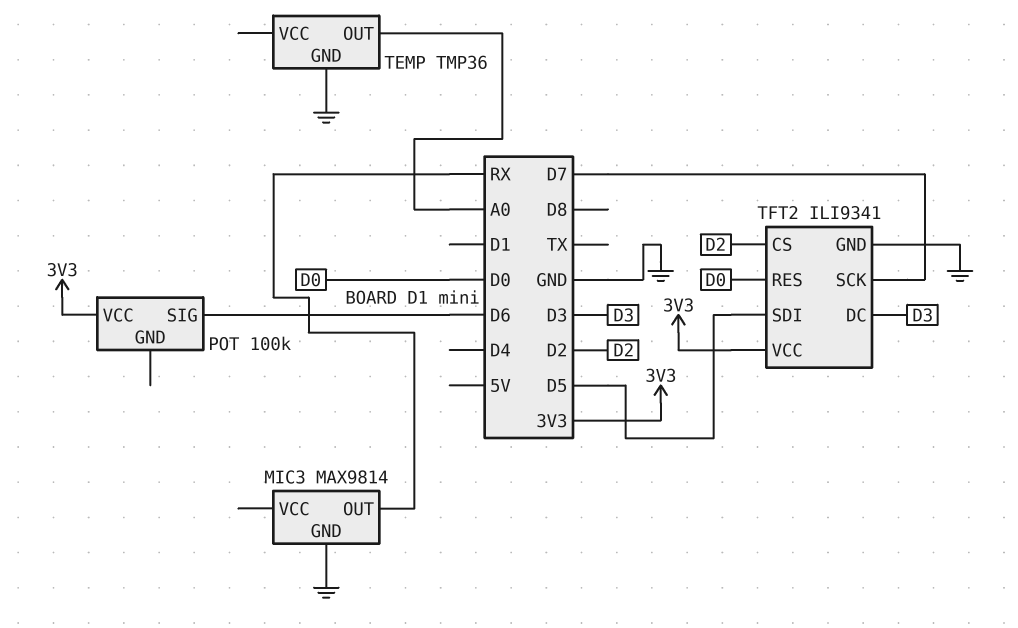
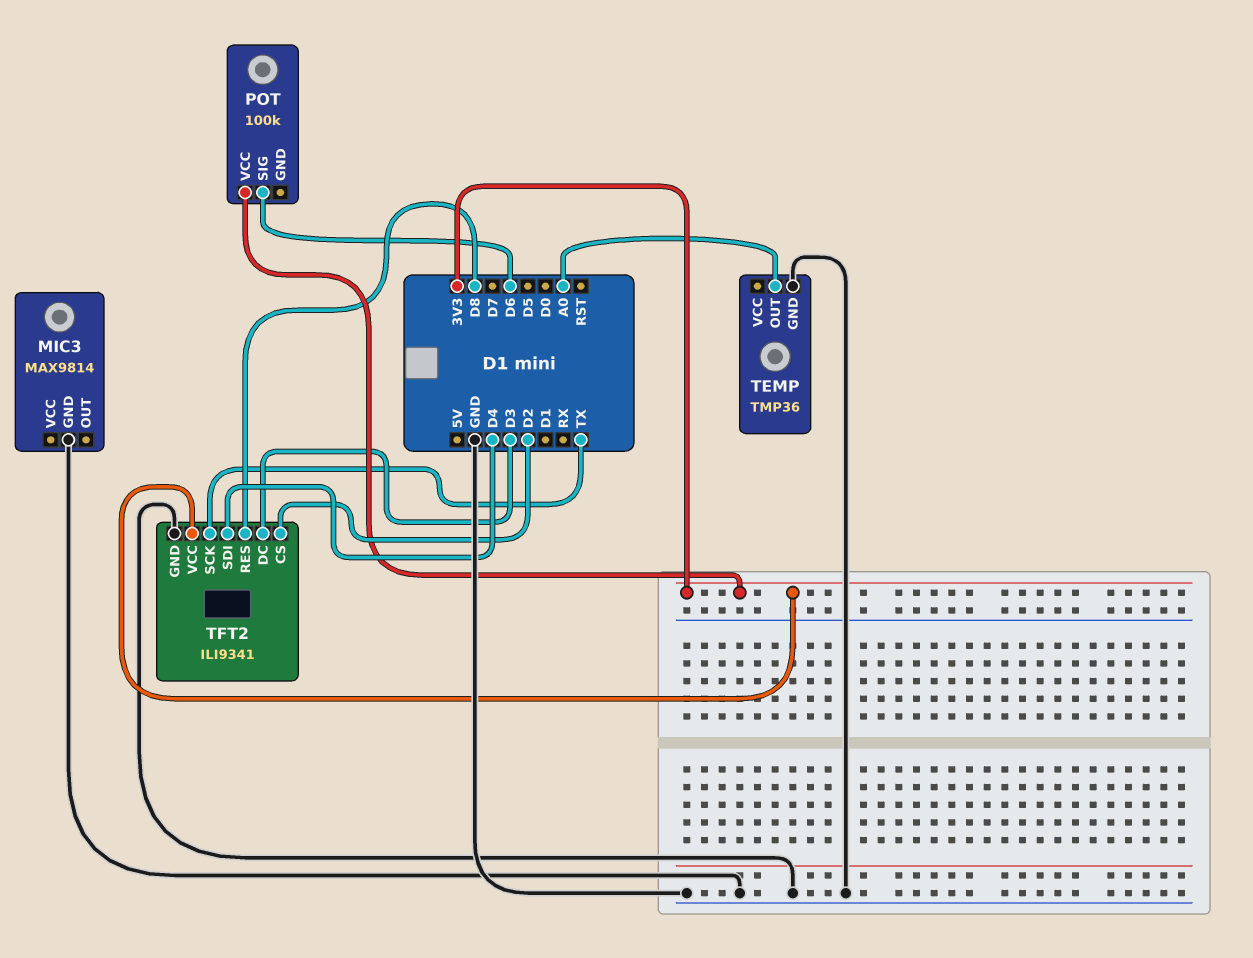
MIC3 pin OUT: RX -> none
TFT2 pin RES: D0 -> D8
TFT2 pin SCK: D7 -> TX
TFT2 pin SDI: D5 -> D4

